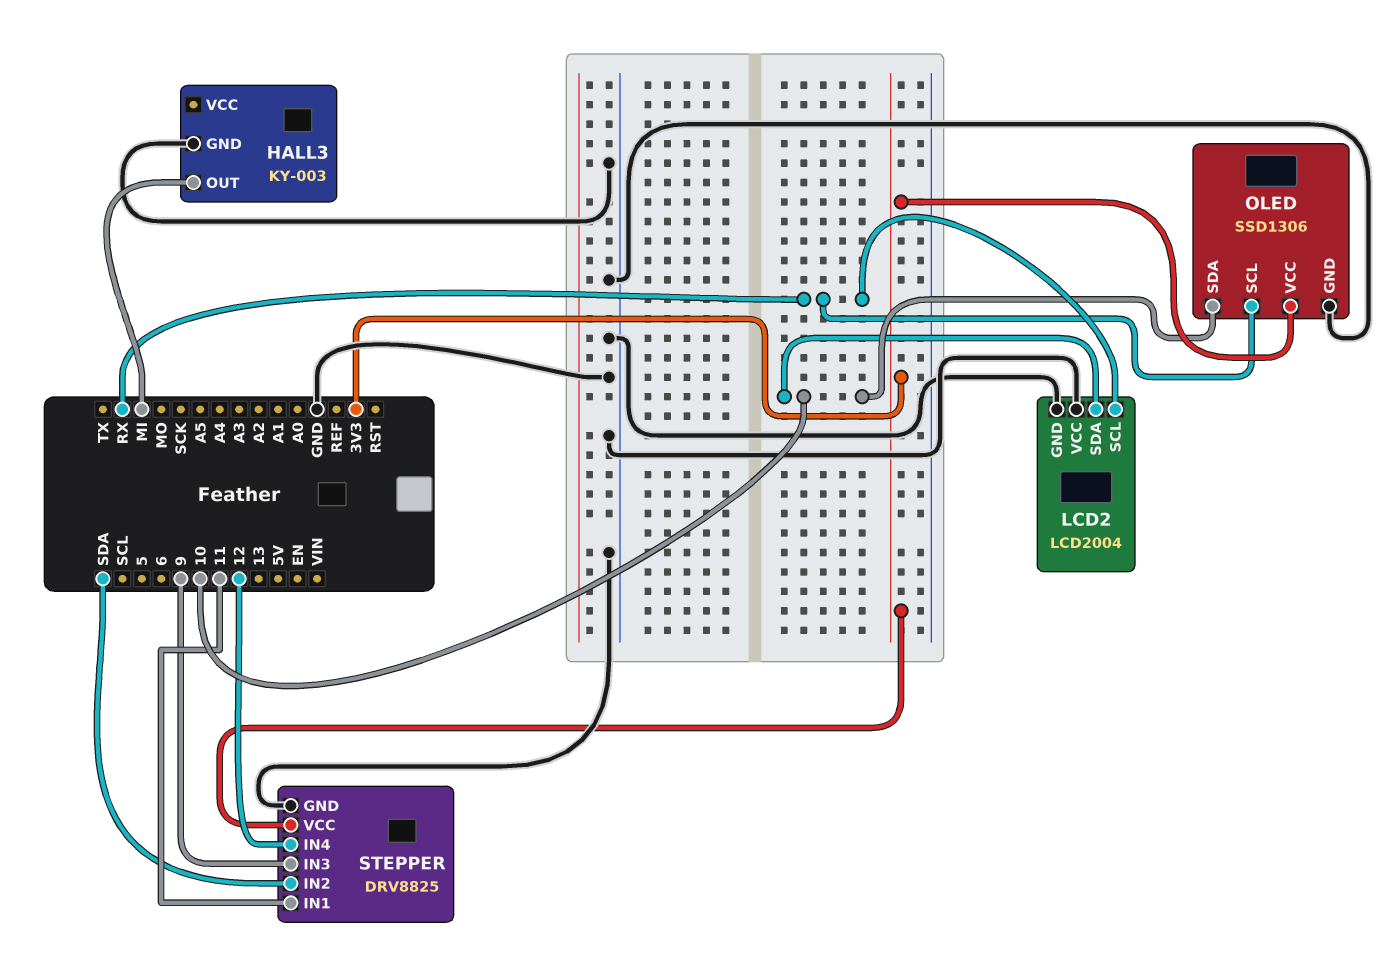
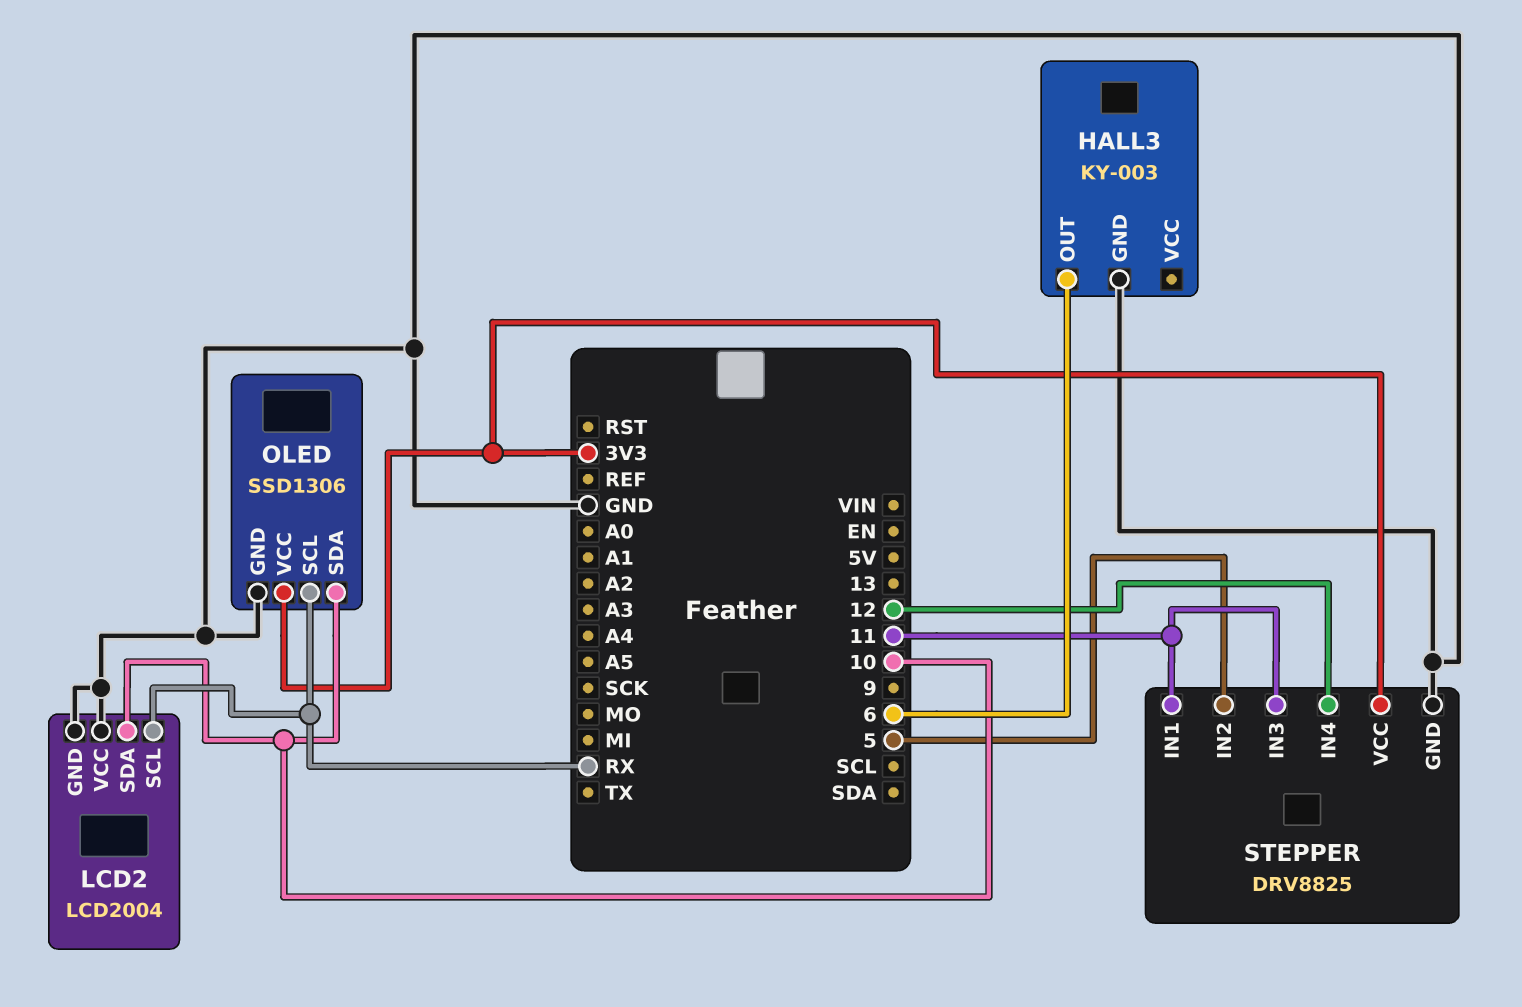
HALL3 pin OUT: MI -> 6
STEPPER pin IN2: SDA -> 5
STEPPER pin IN3: 9 -> 11

